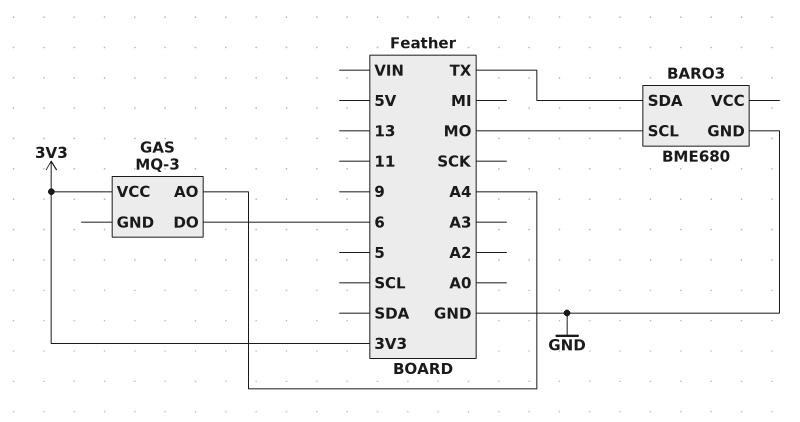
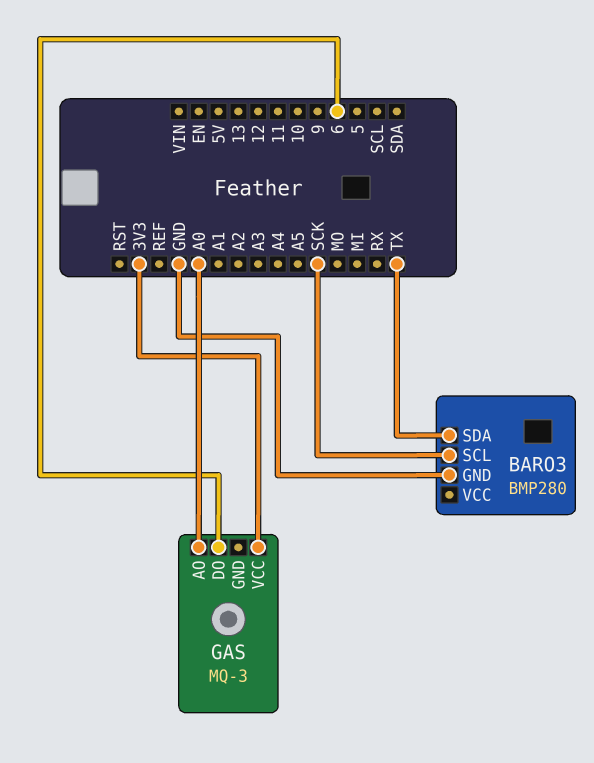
BARO3: BME680 -> BMP280
BARO3 pin SCL: MO -> SCK
GAS pin AO: A4 -> A0

